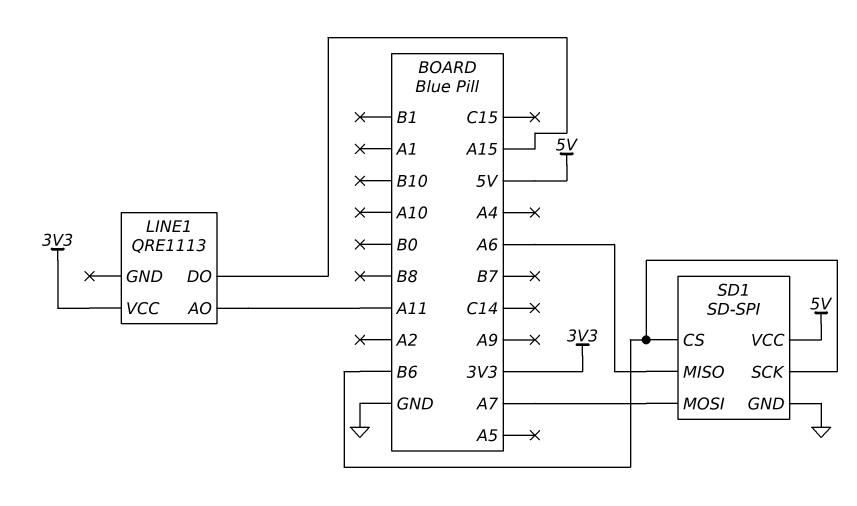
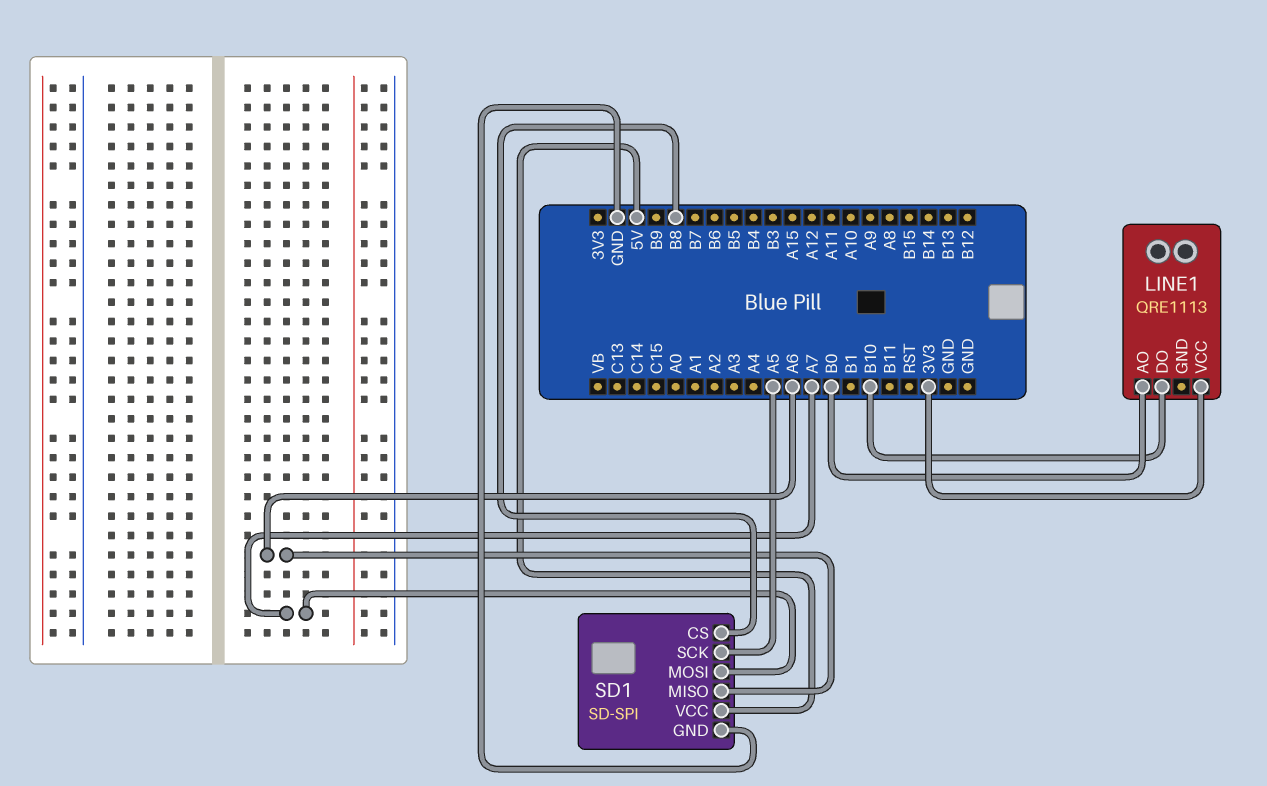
LINE1 pin AO: A11 -> B0
LINE1 pin DO: A15 -> B10
SD1 pin CS: B6 -> B8
SD1 pin SCK: B6 -> A5

